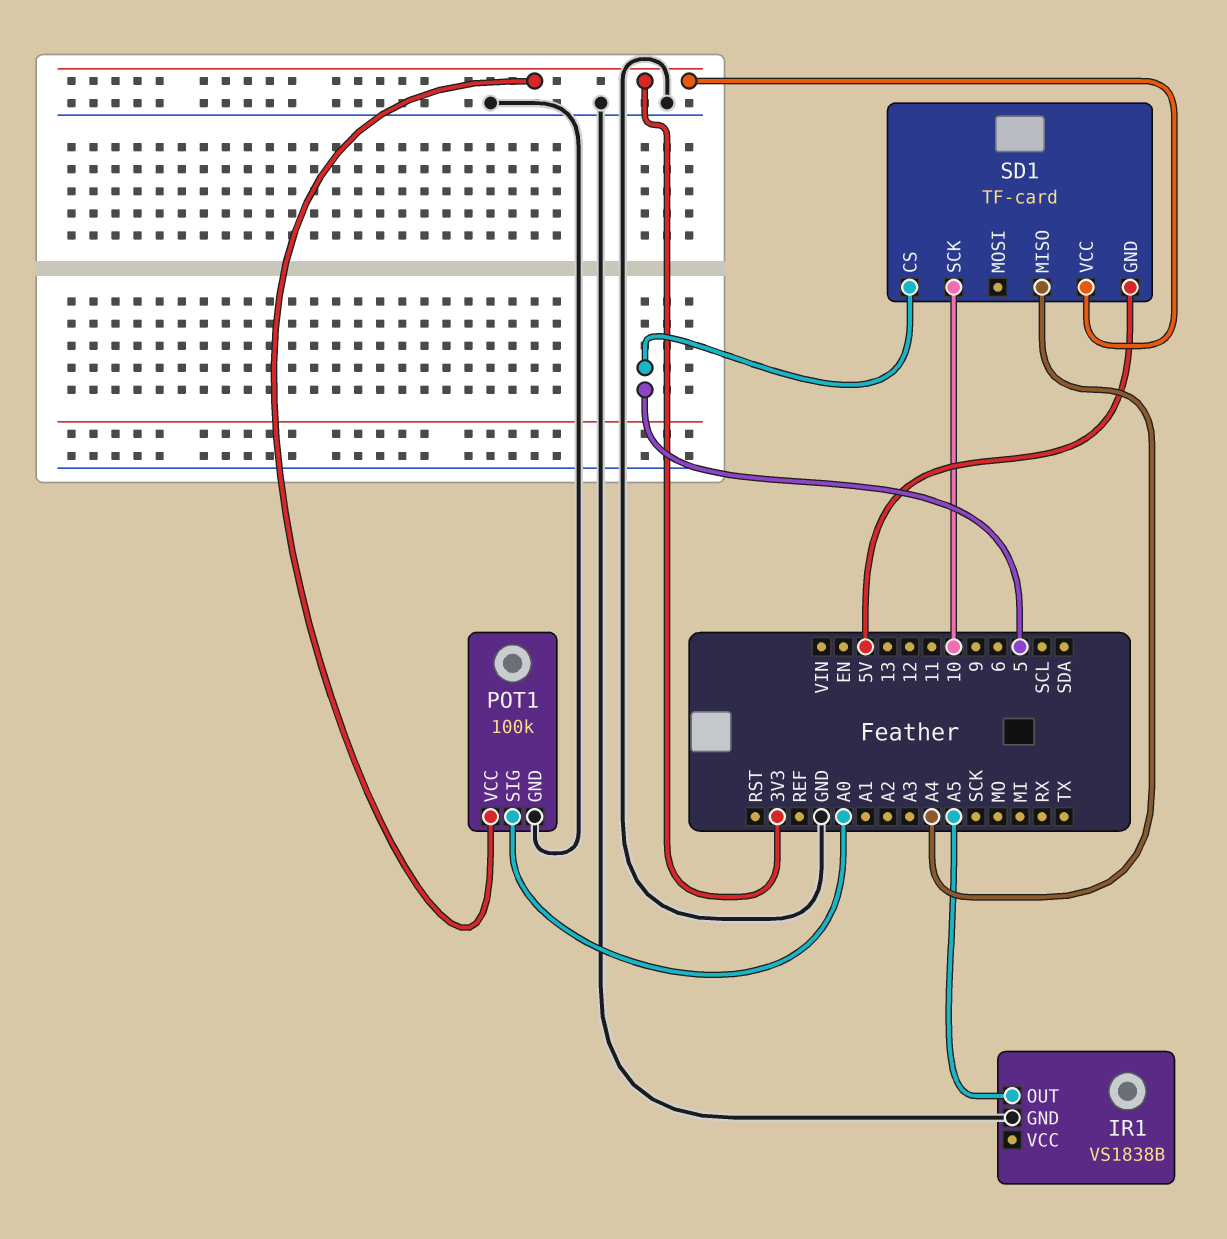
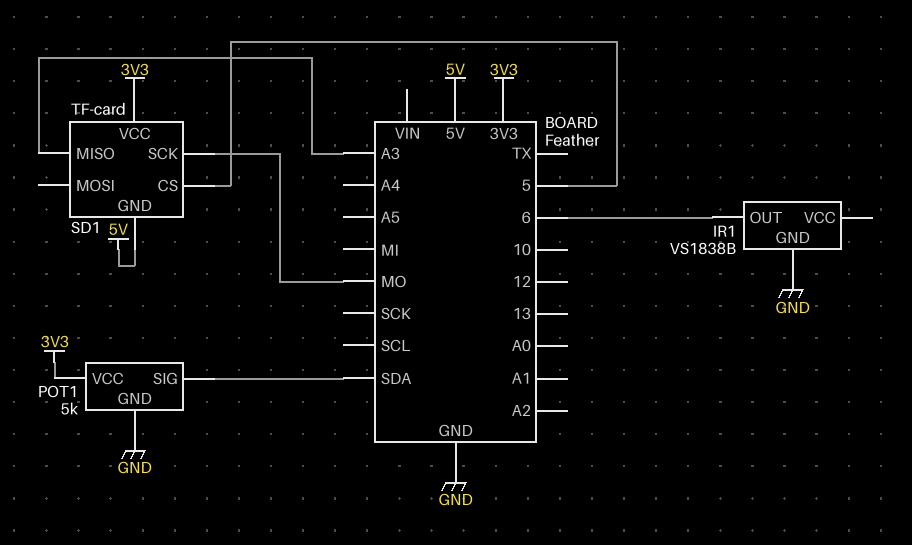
IR1 pin OUT: A5 -> 6
POT1: 100k -> 5k
POT1 pin SIG: A0 -> SDA
SD1 pin MISO: A4 -> A3
SD1 pin SCK: 10 -> MO

